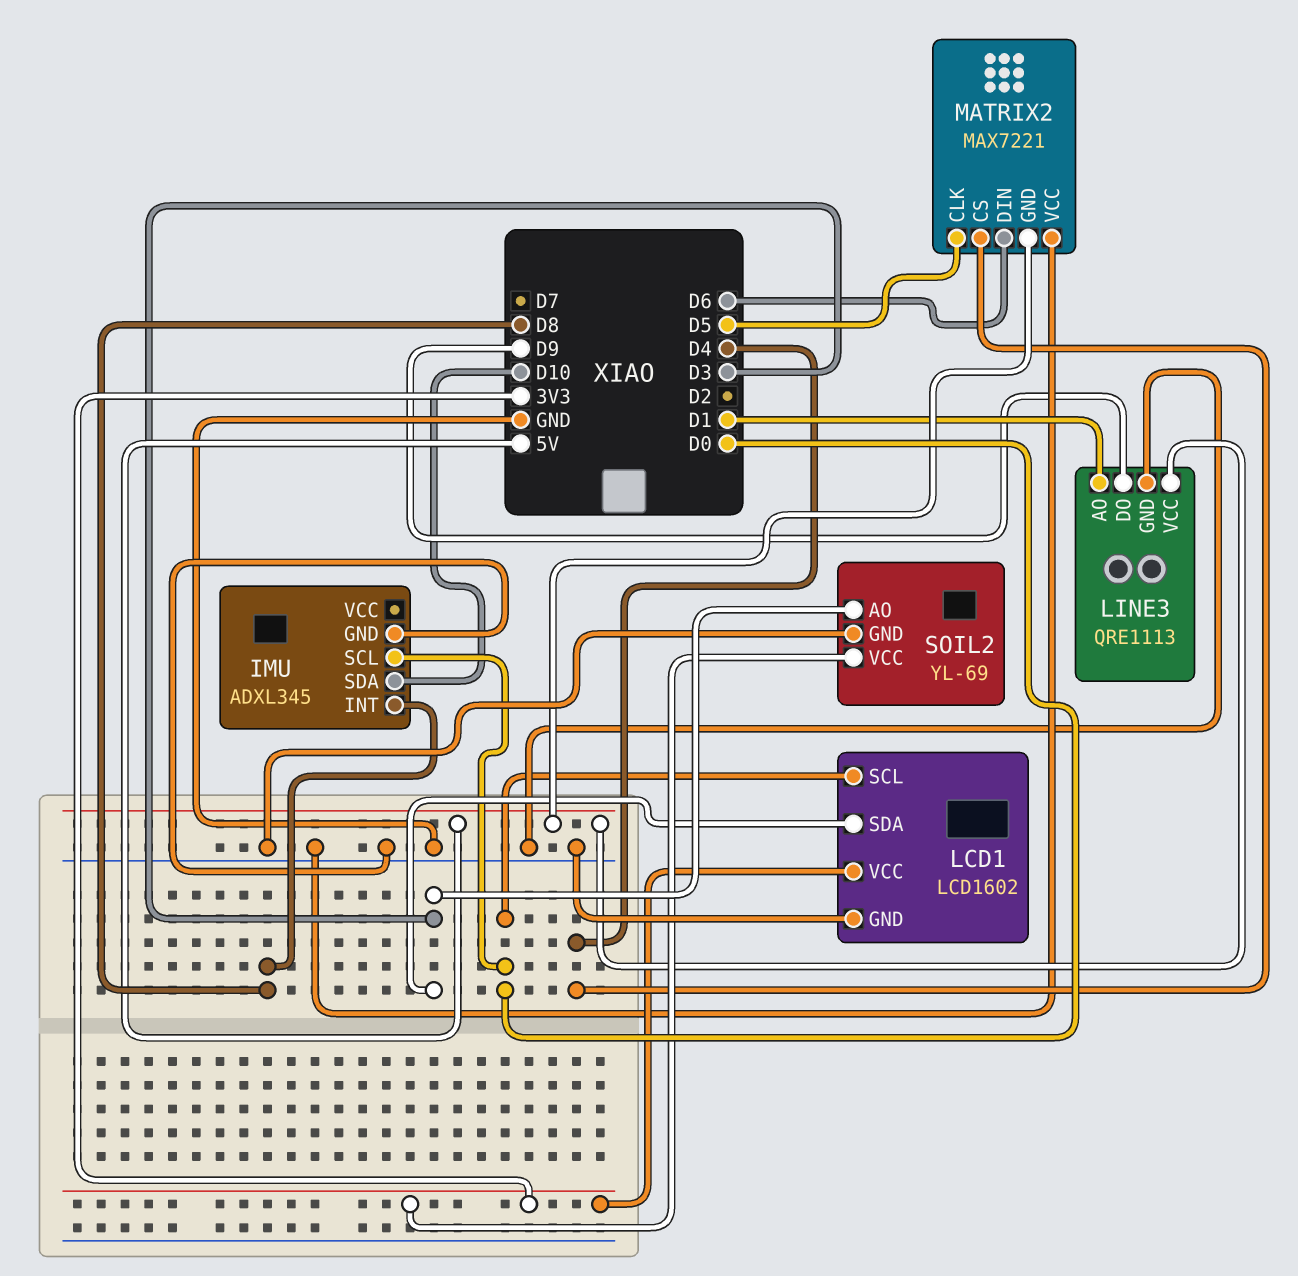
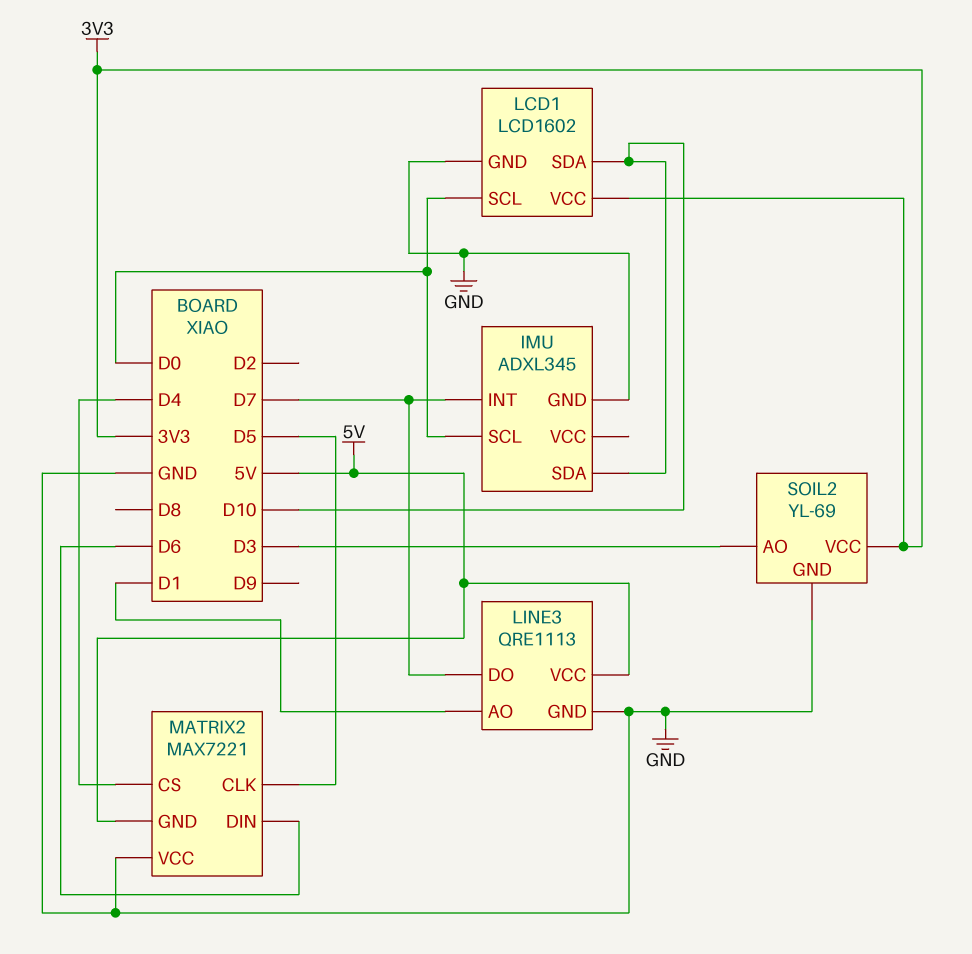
IMU pin INT: D8 -> D7
LCD1 pin SDA: D3 -> D10
LINE3 pin DO: D9 -> D7

